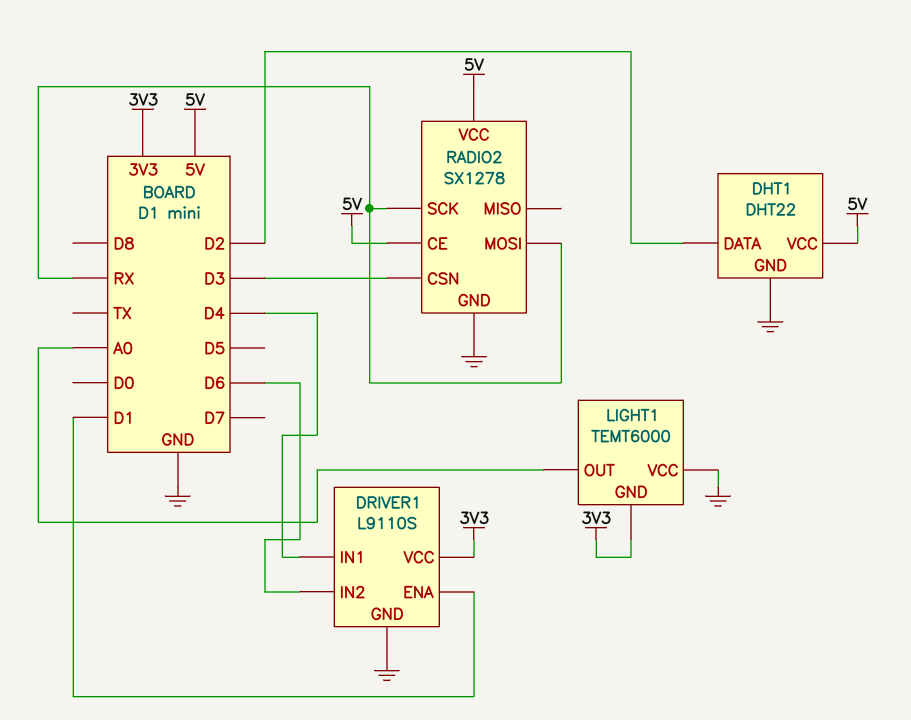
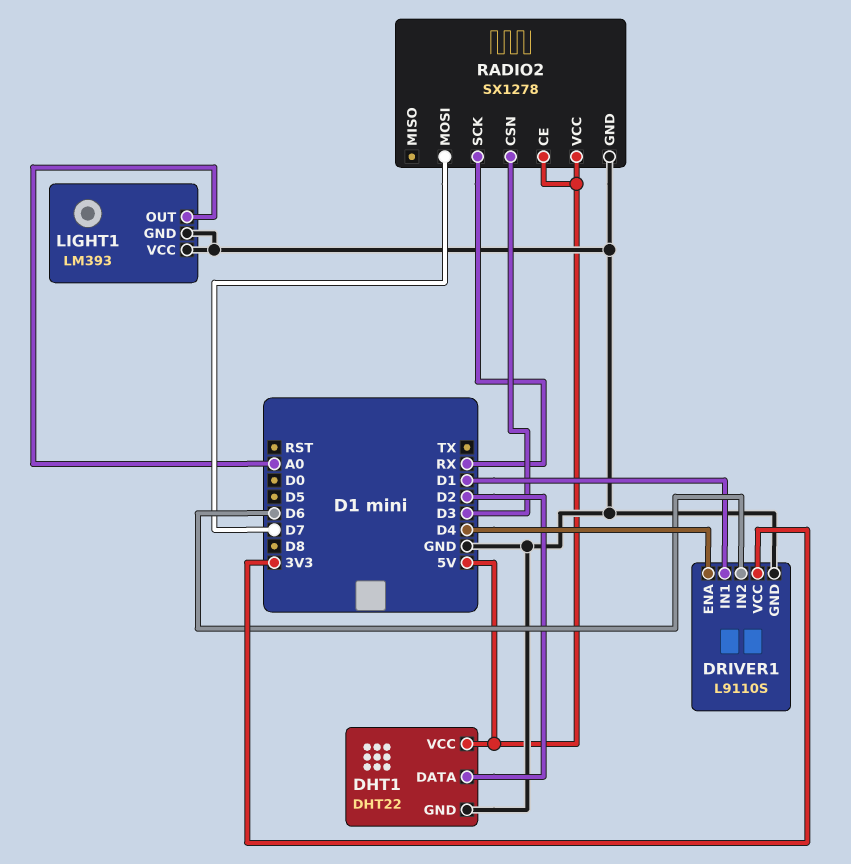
DRIVER1 pin ENA: D1 -> D4
DRIVER1 pin IN1: D4 -> D1
LIGHT1: TEMT6000 -> LM393
LIGHT1 pin GND: 3V3 -> GND
RADIO2 pin MOSI: RX -> D7

